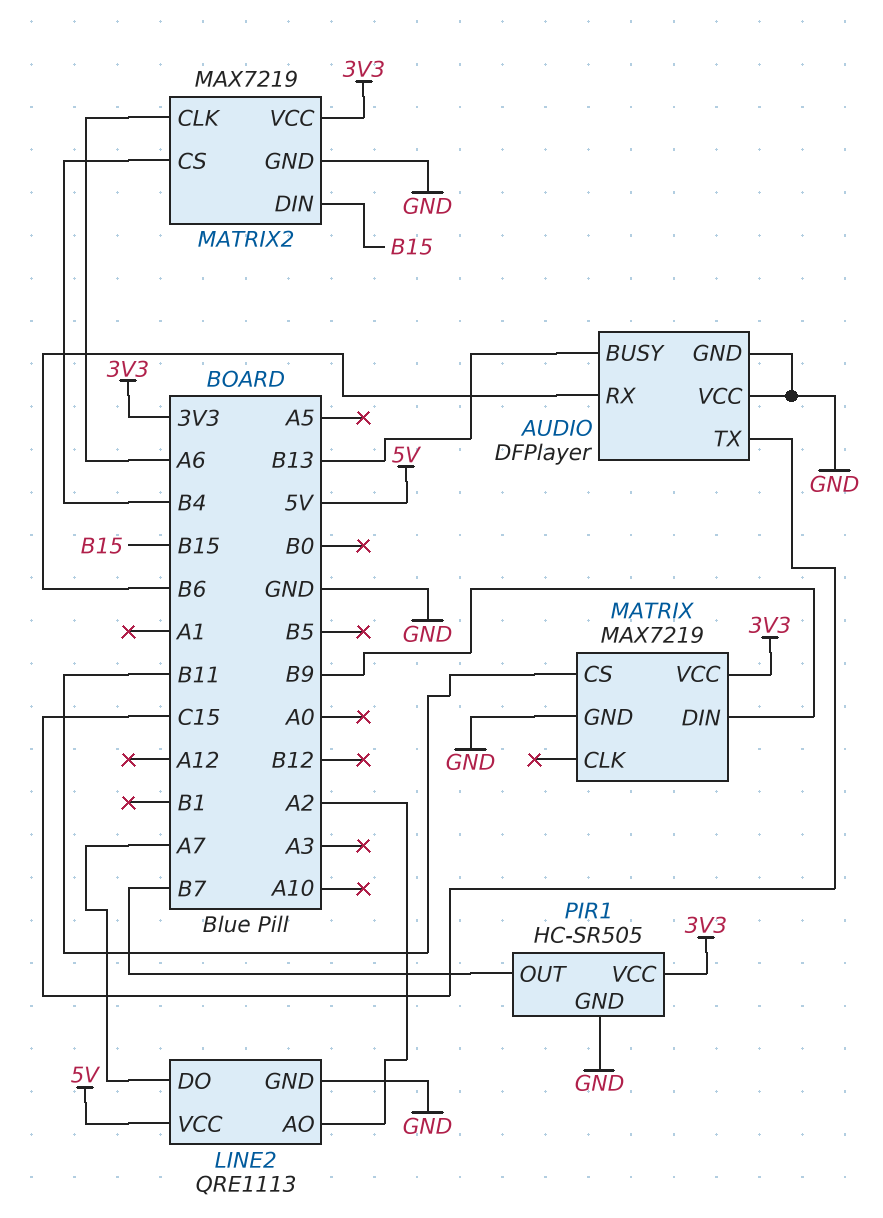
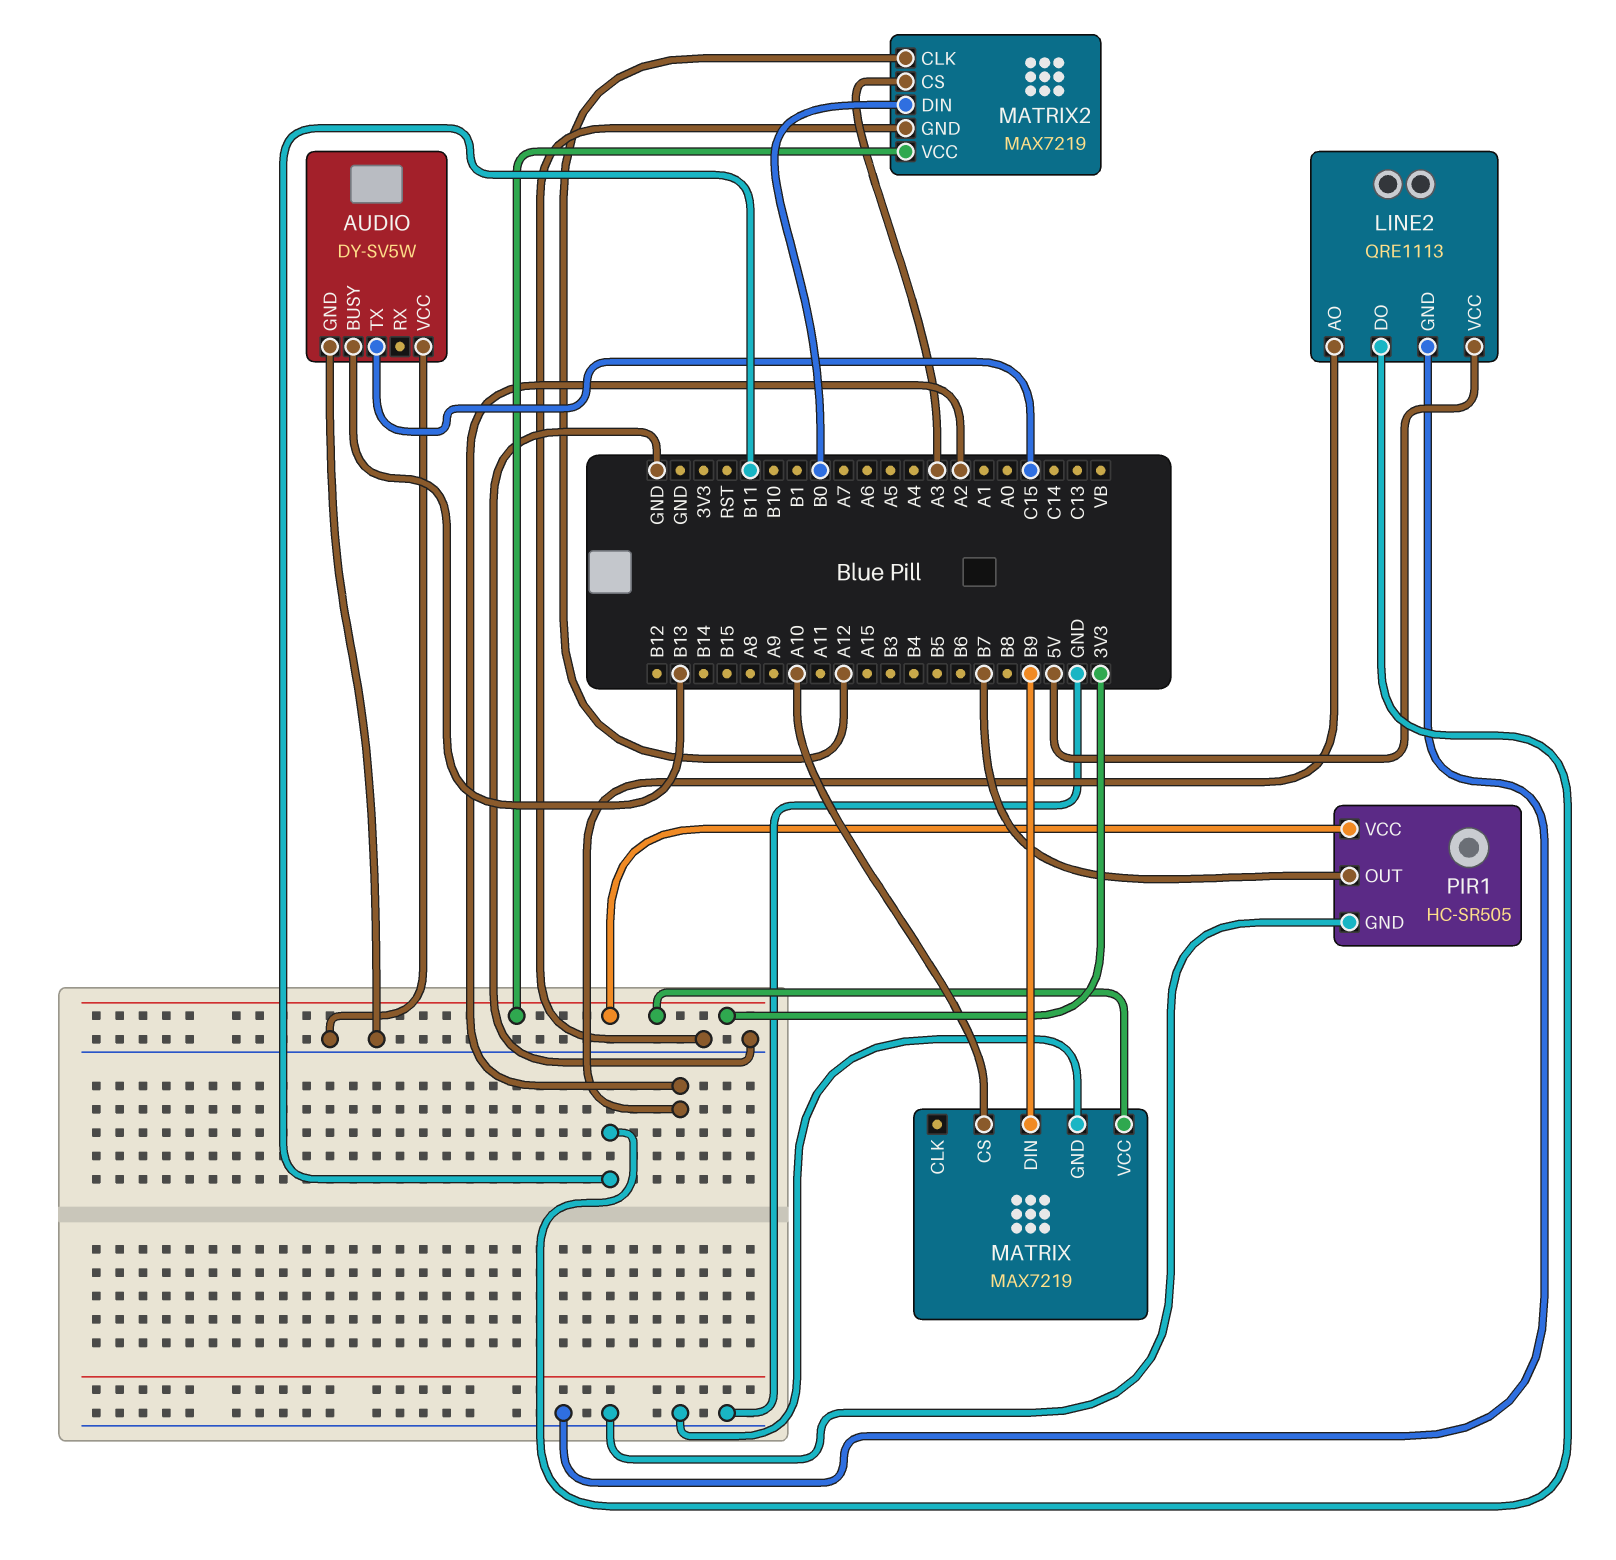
AUDIO: DFPlayer -> DY-SV5W
AUDIO pin RX: B6 -> none
LINE2 pin DO: A7 -> B11
MATRIX pin CS: B11 -> A10
MATRIX2 pin CLK: A6 -> A12
MATRIX2 pin CS: B4 -> A3
MATRIX2 pin DIN: B15 -> B0

